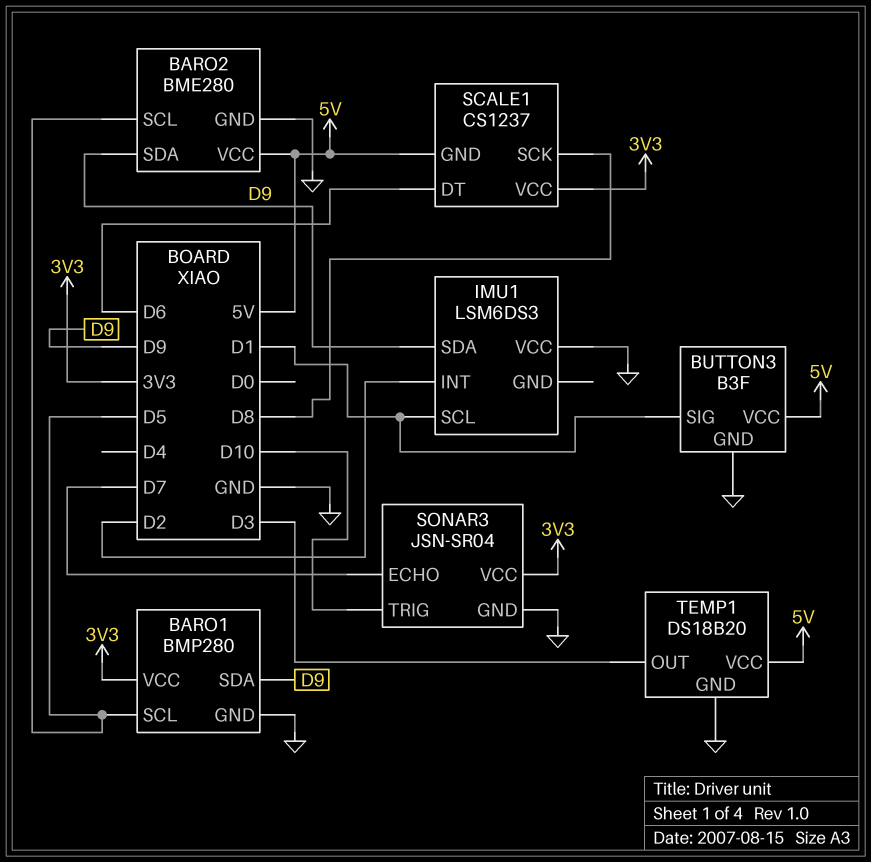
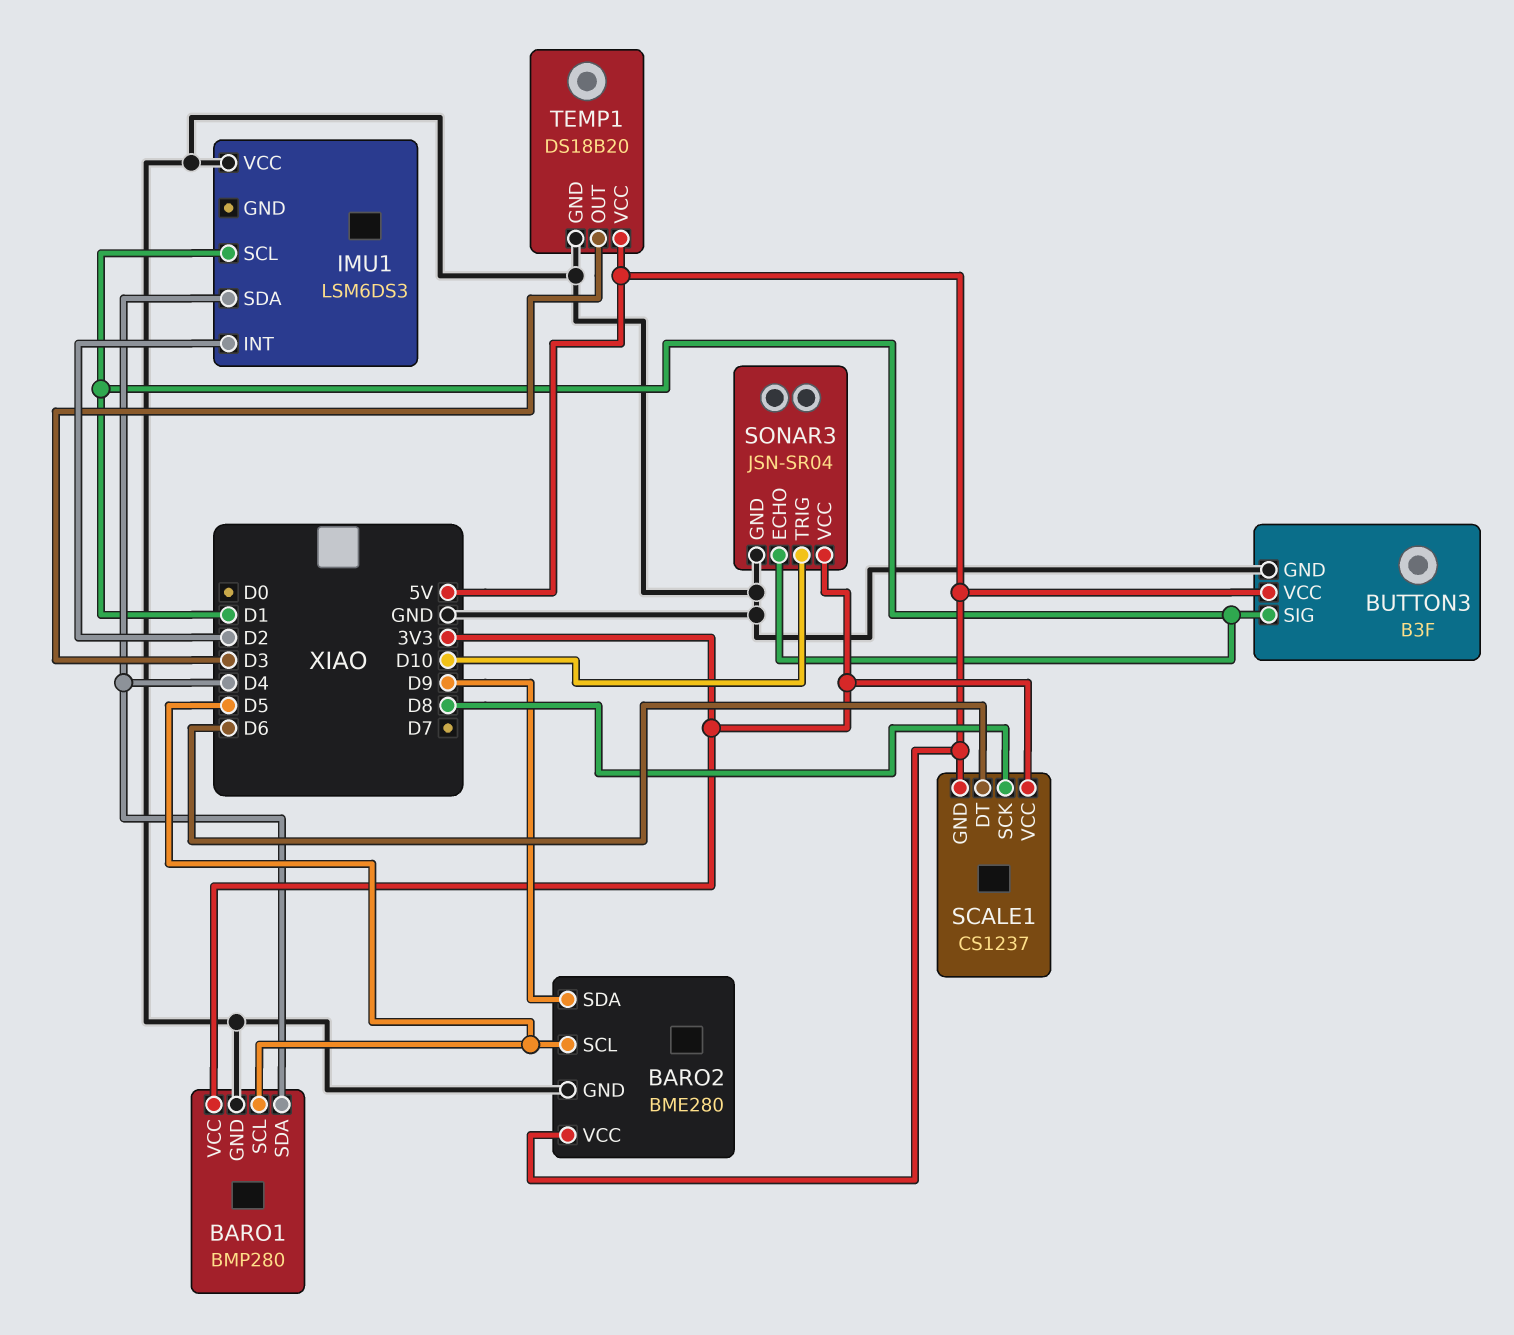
BARO1 pin SDA: D9 -> D4
IMU1 pin SDA: D9 -> D4
SONAR3 pin ECHO: D7 -> D1

